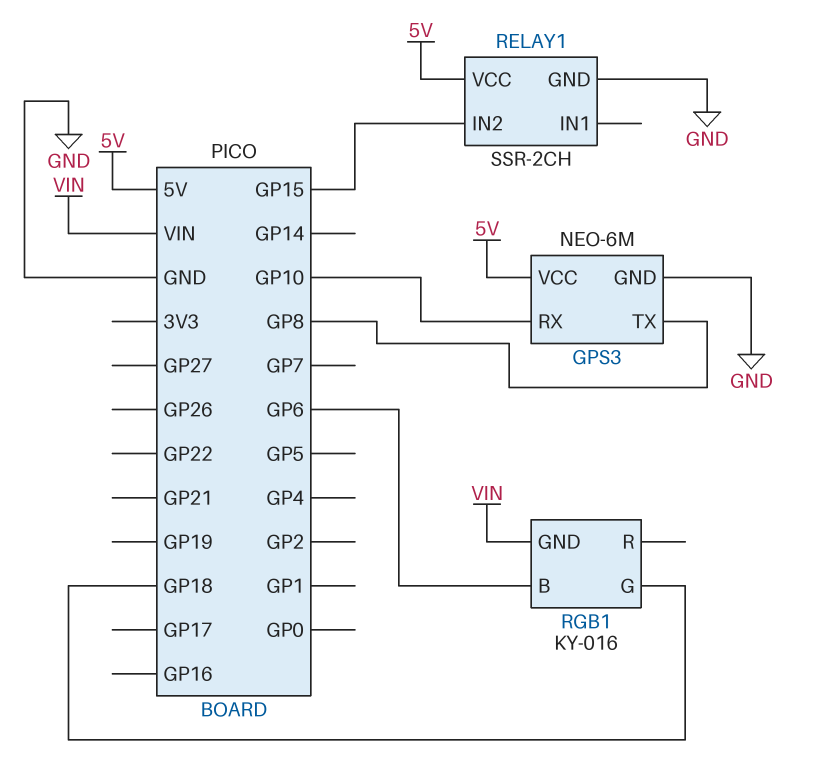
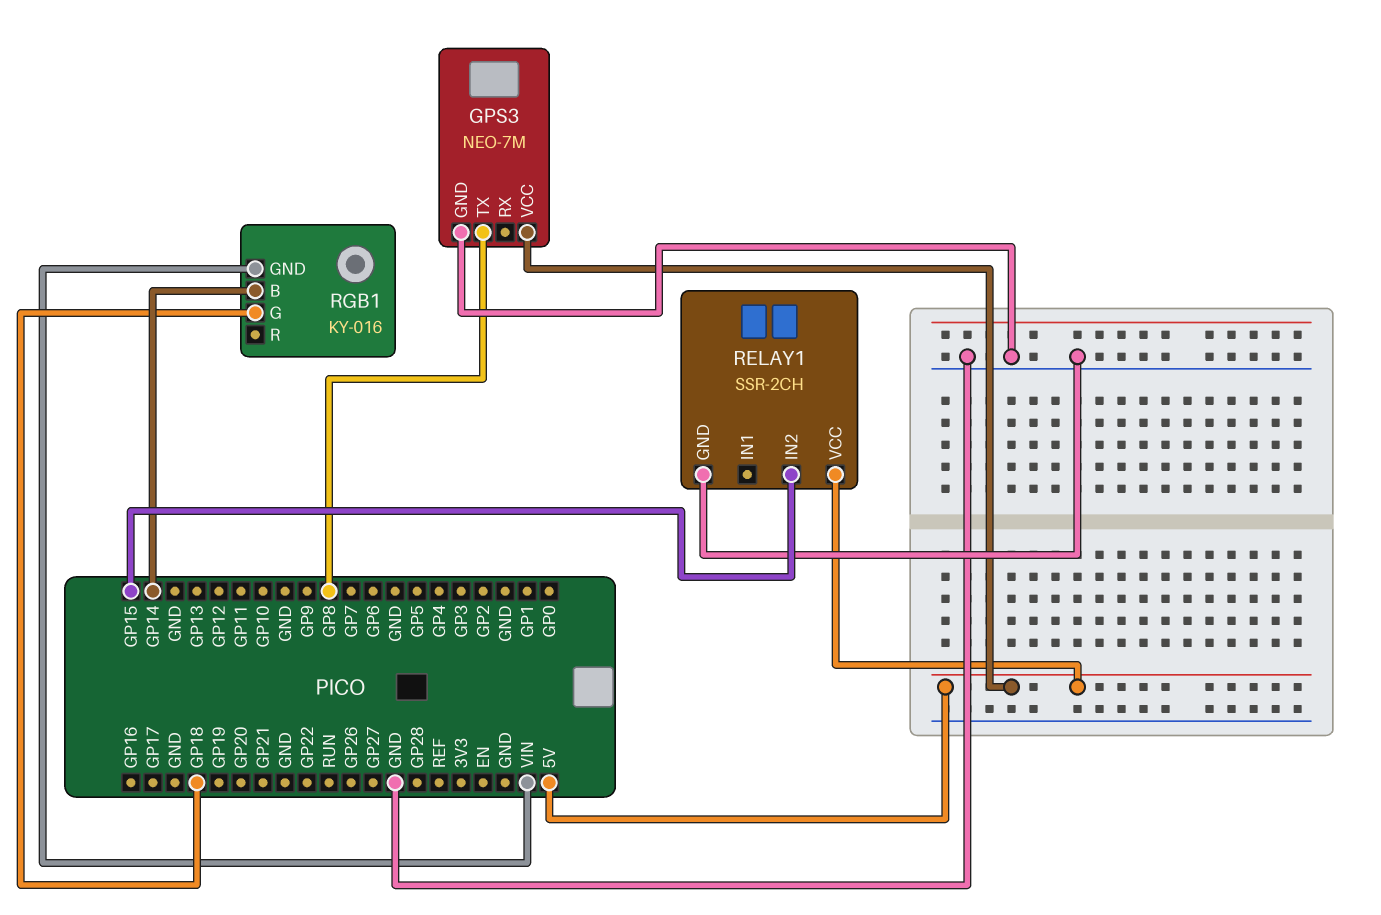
GPS3: NEO-6M -> NEO-7M
GPS3 pin RX: GP10 -> none
RGB1 pin B: GP6 -> GP14

